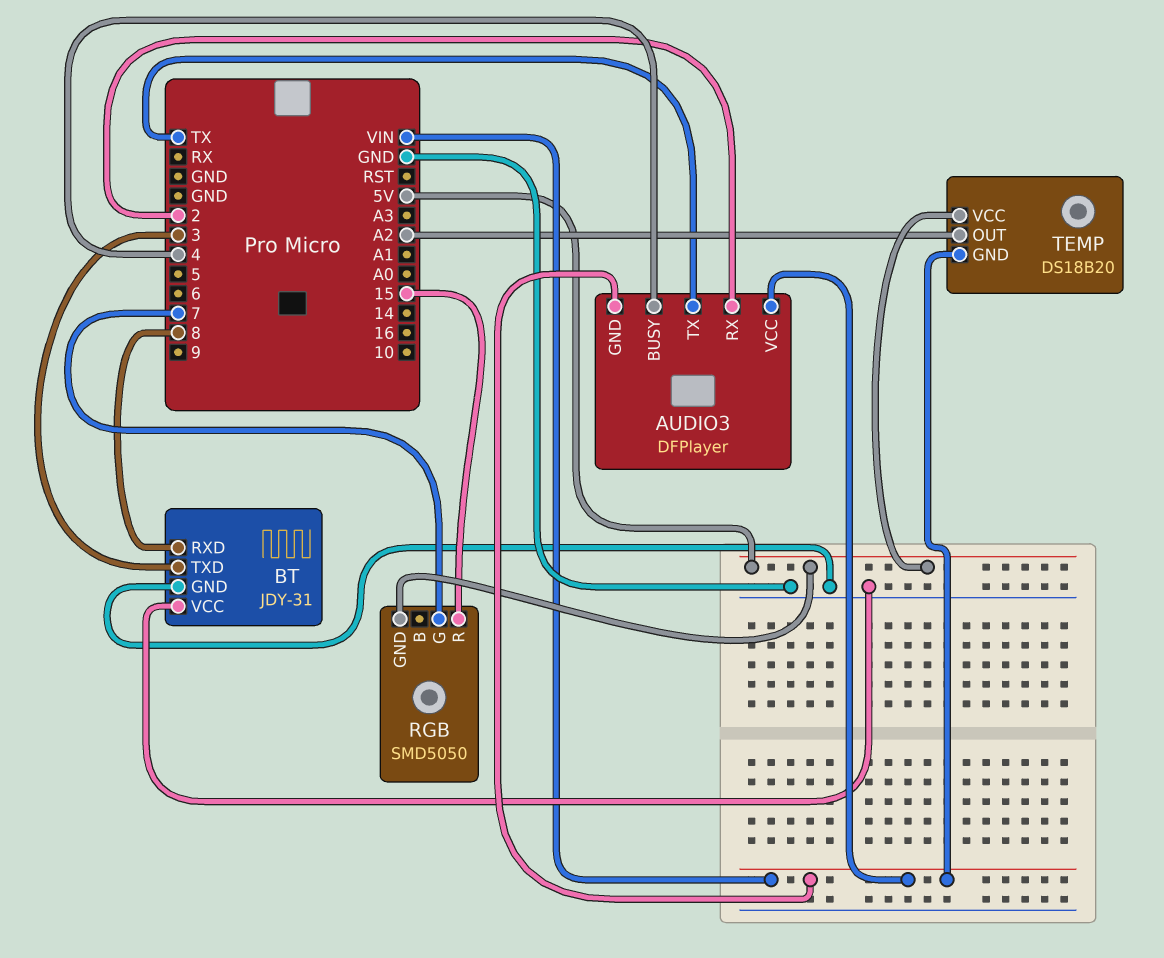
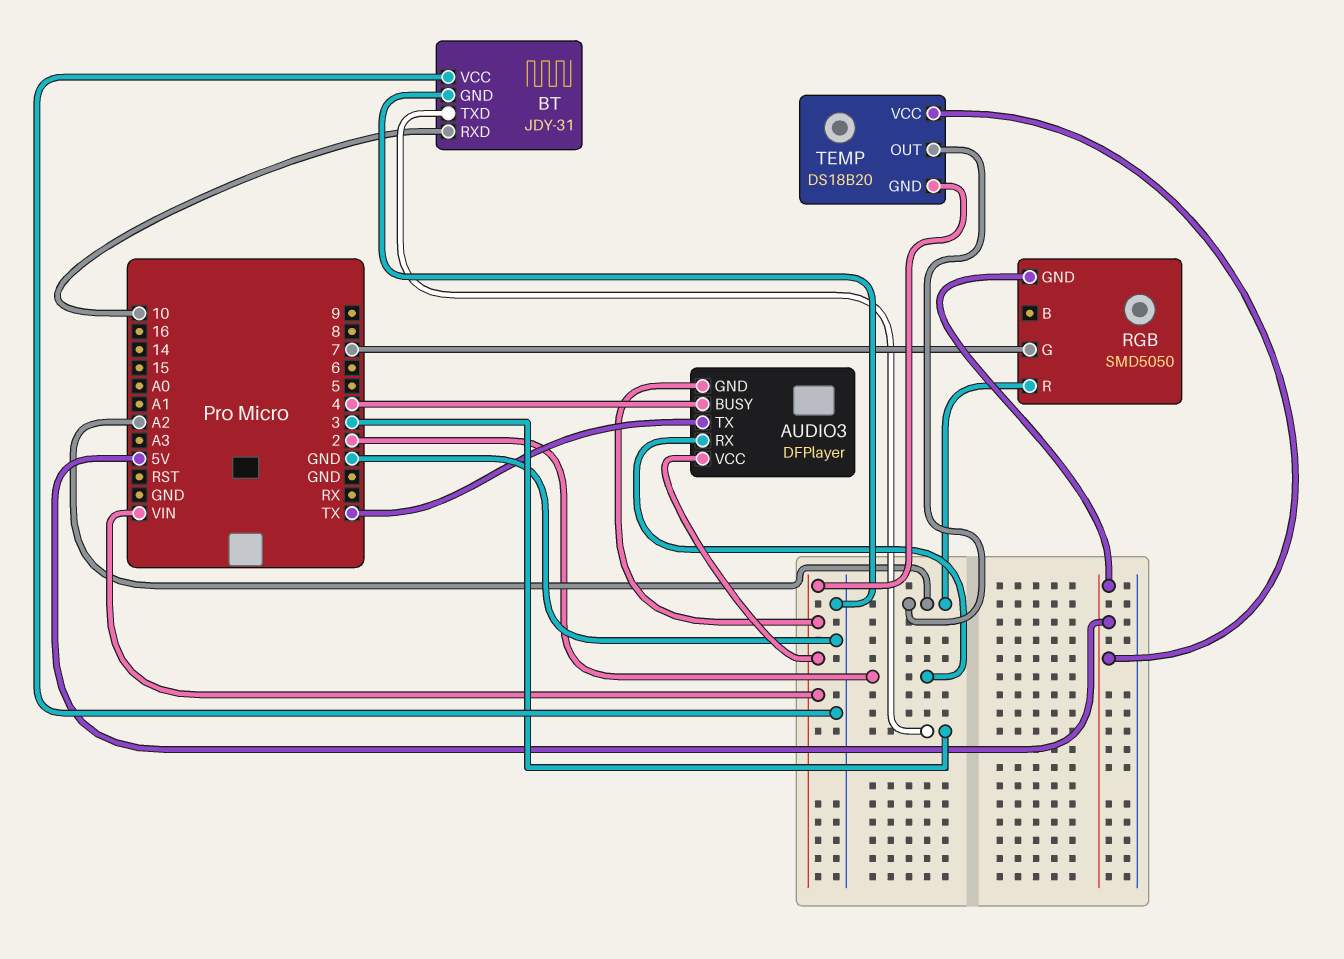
BT pin RXD: 8 -> 10
RGB pin R: 15 -> A2

